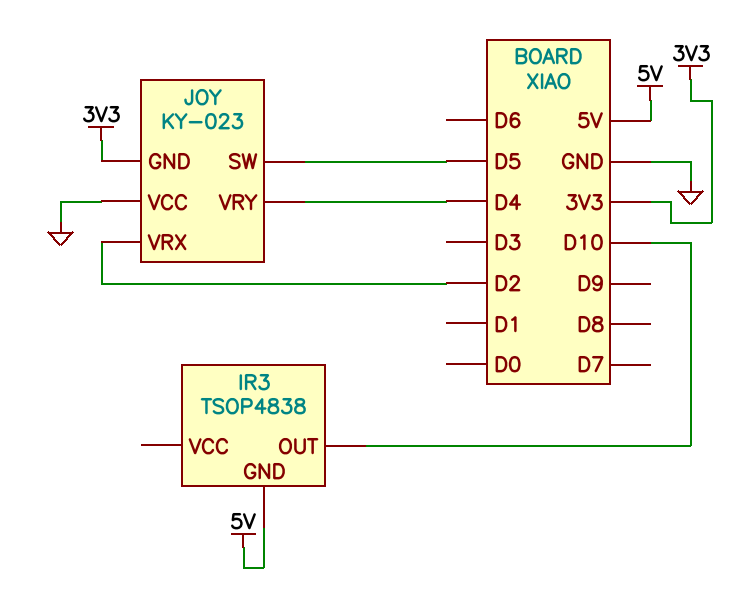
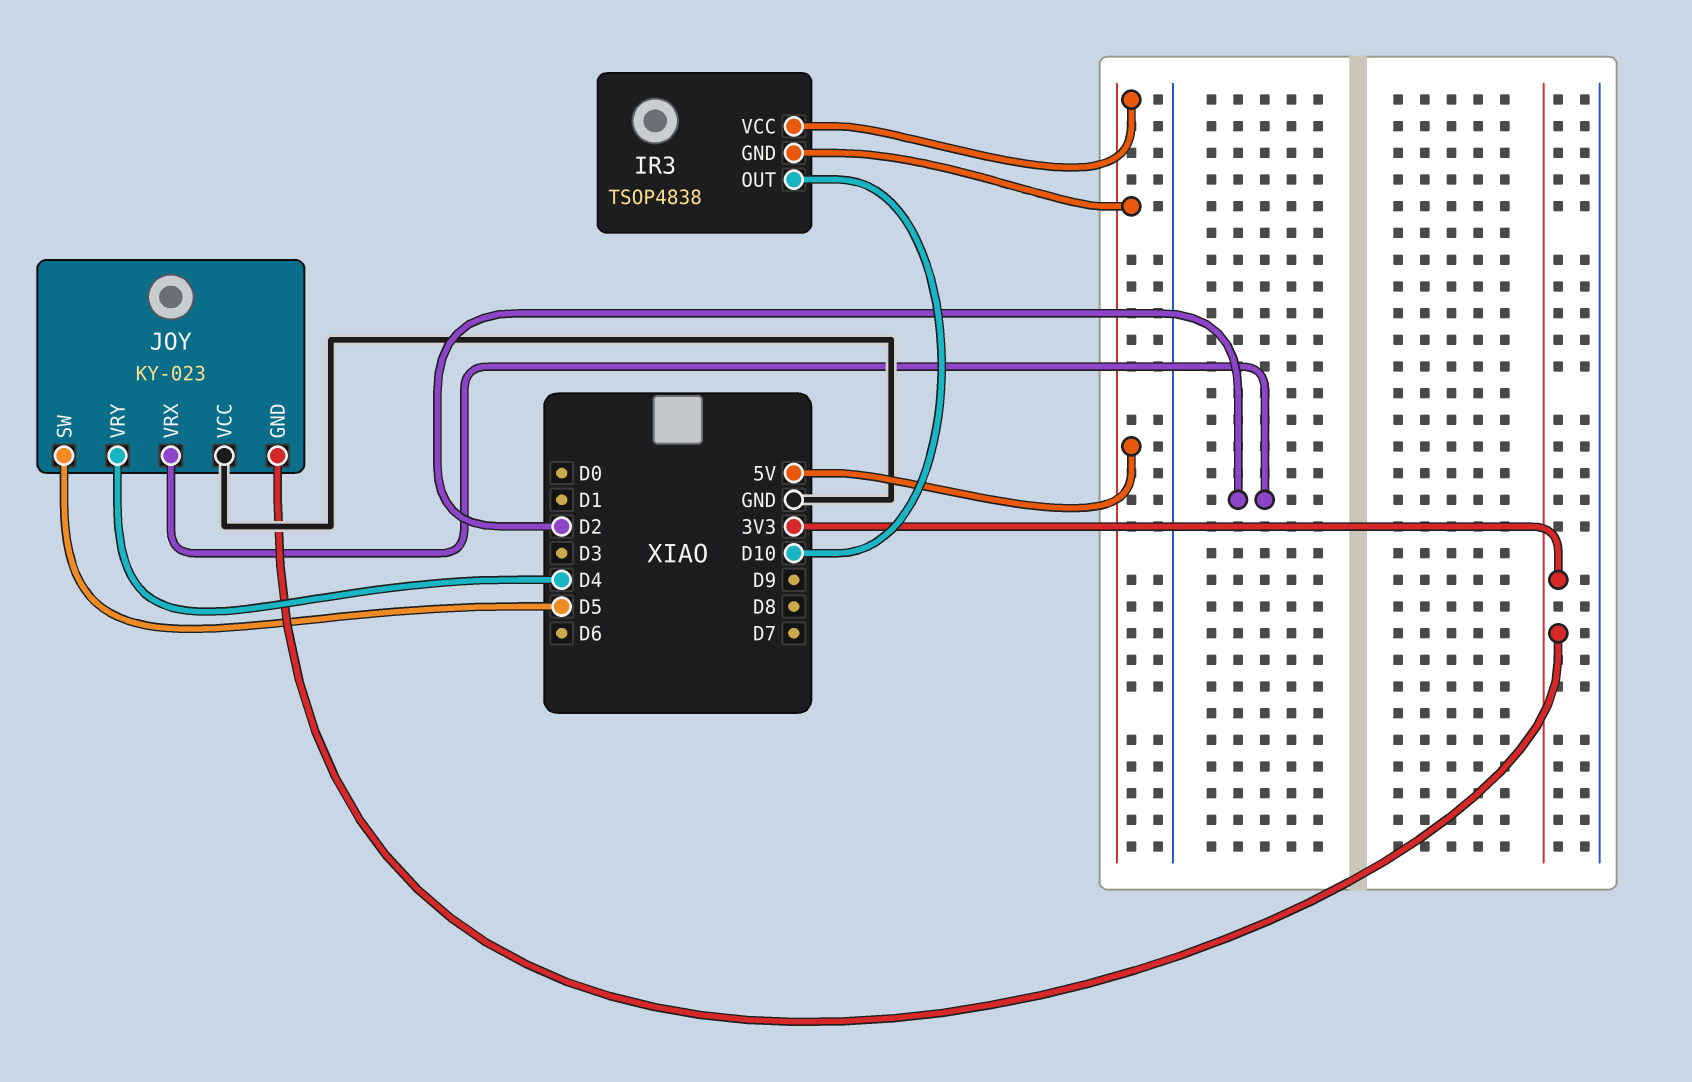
IR3 pin VCC: none -> 5V

